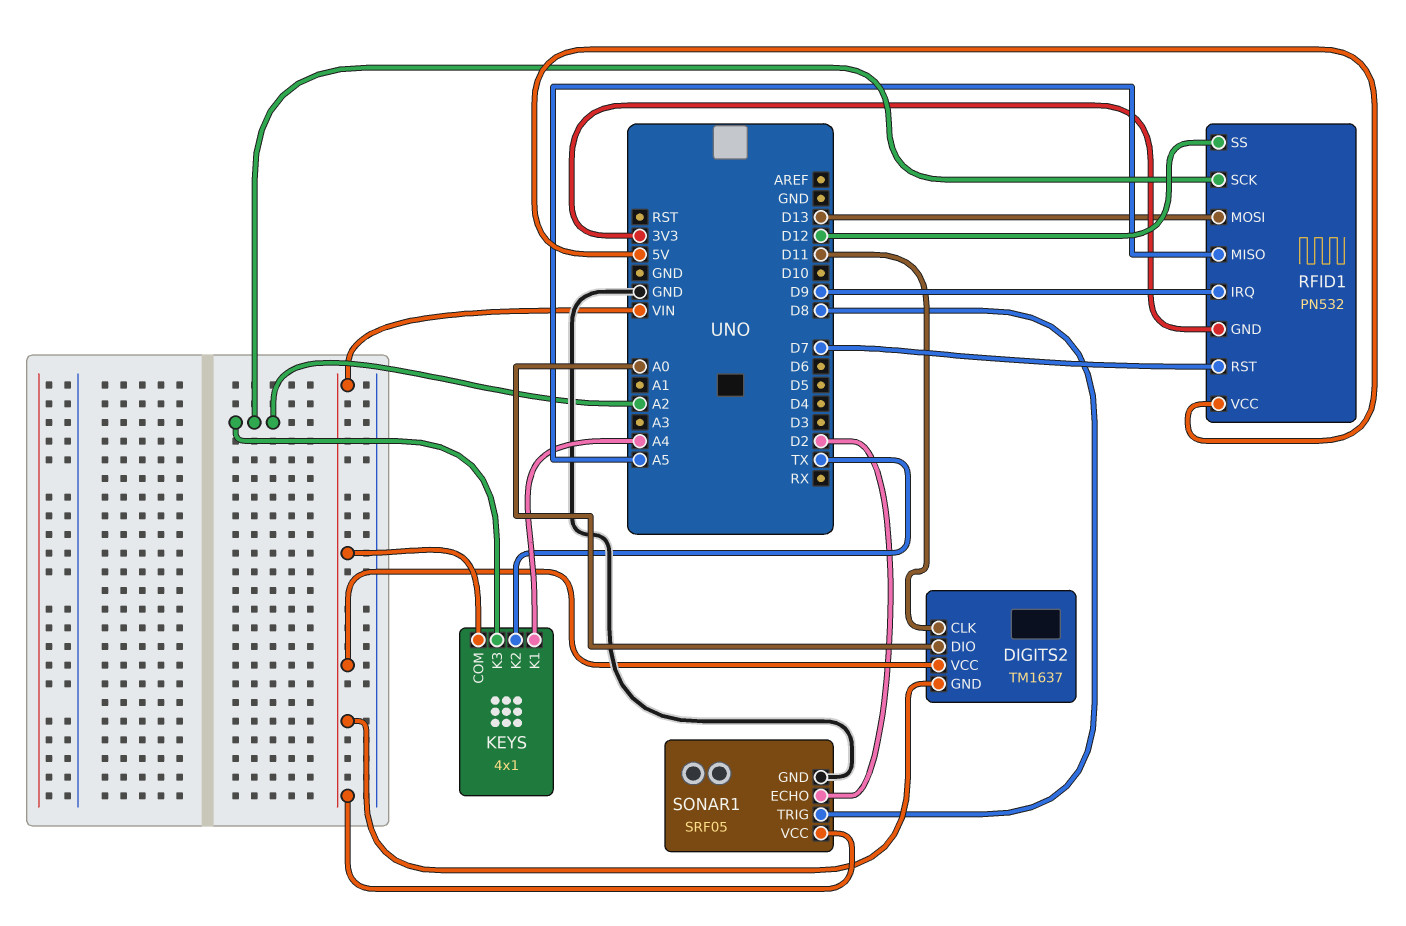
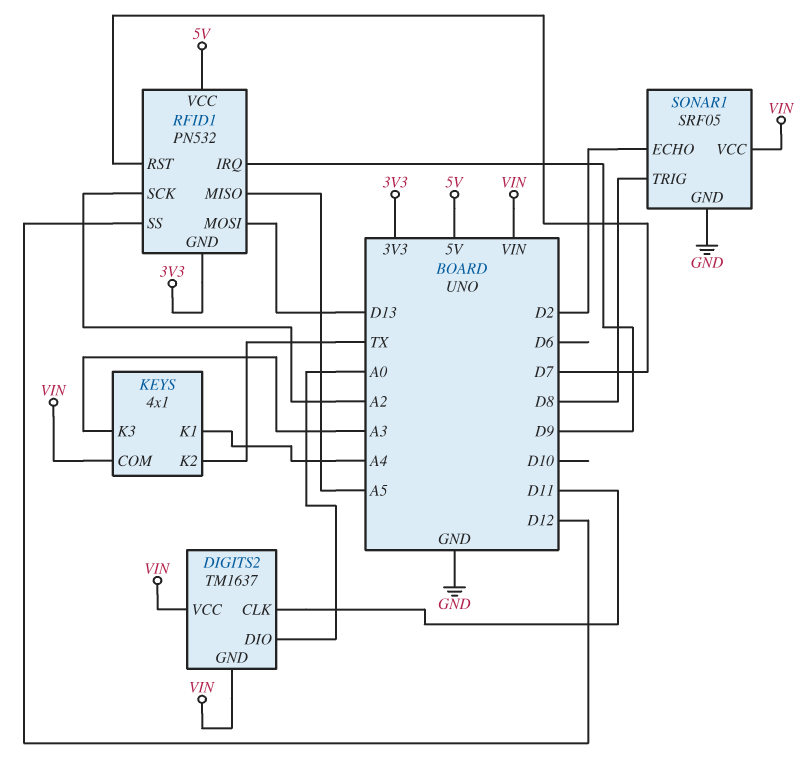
KEYS pin K3: A2 -> A3

